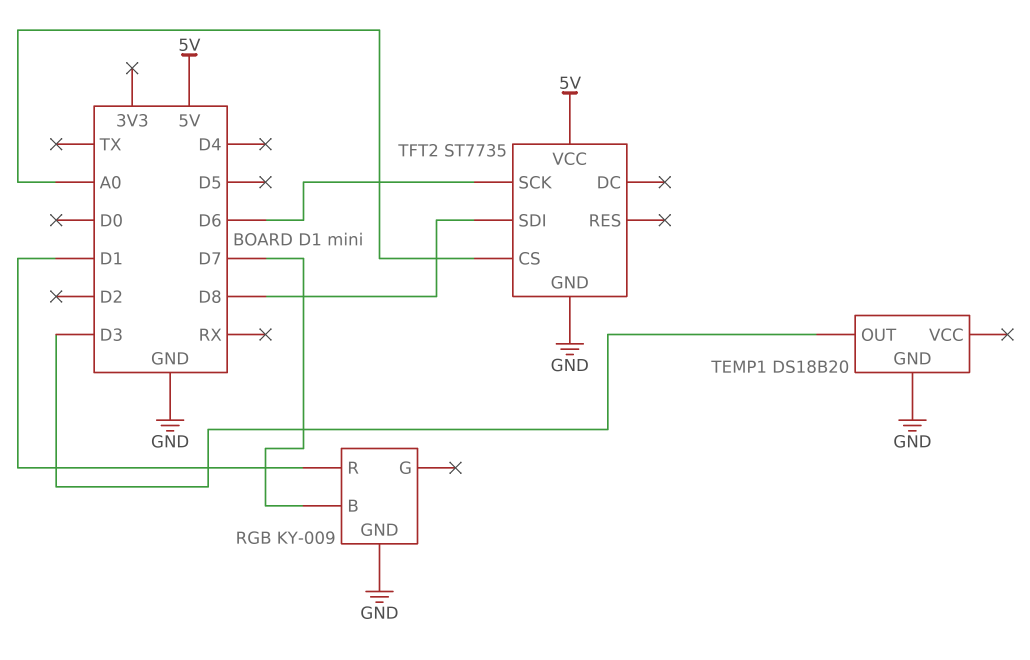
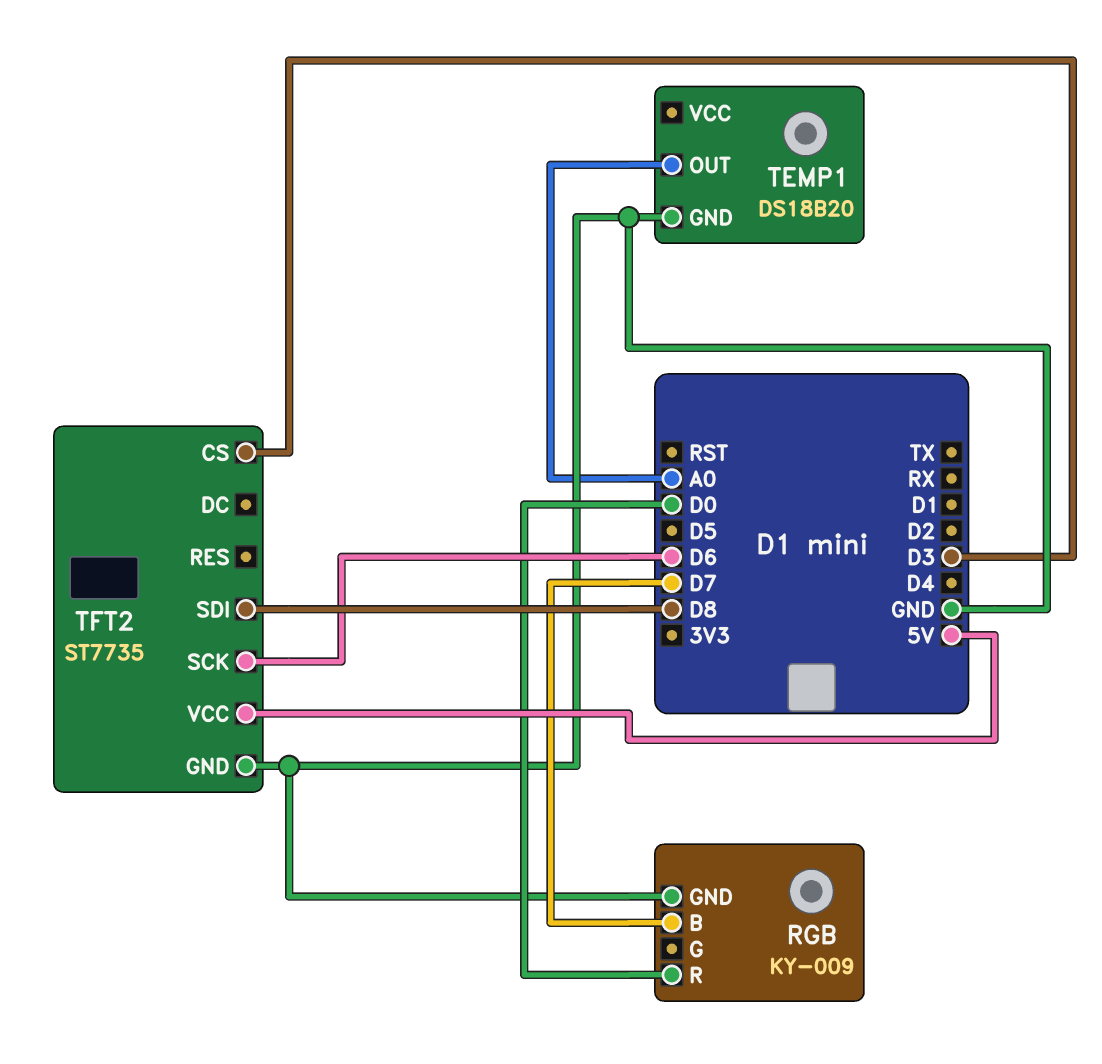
RGB pin R: D1 -> D0
TEMP1 pin OUT: D3 -> A0
TFT2 pin CS: A0 -> D3

